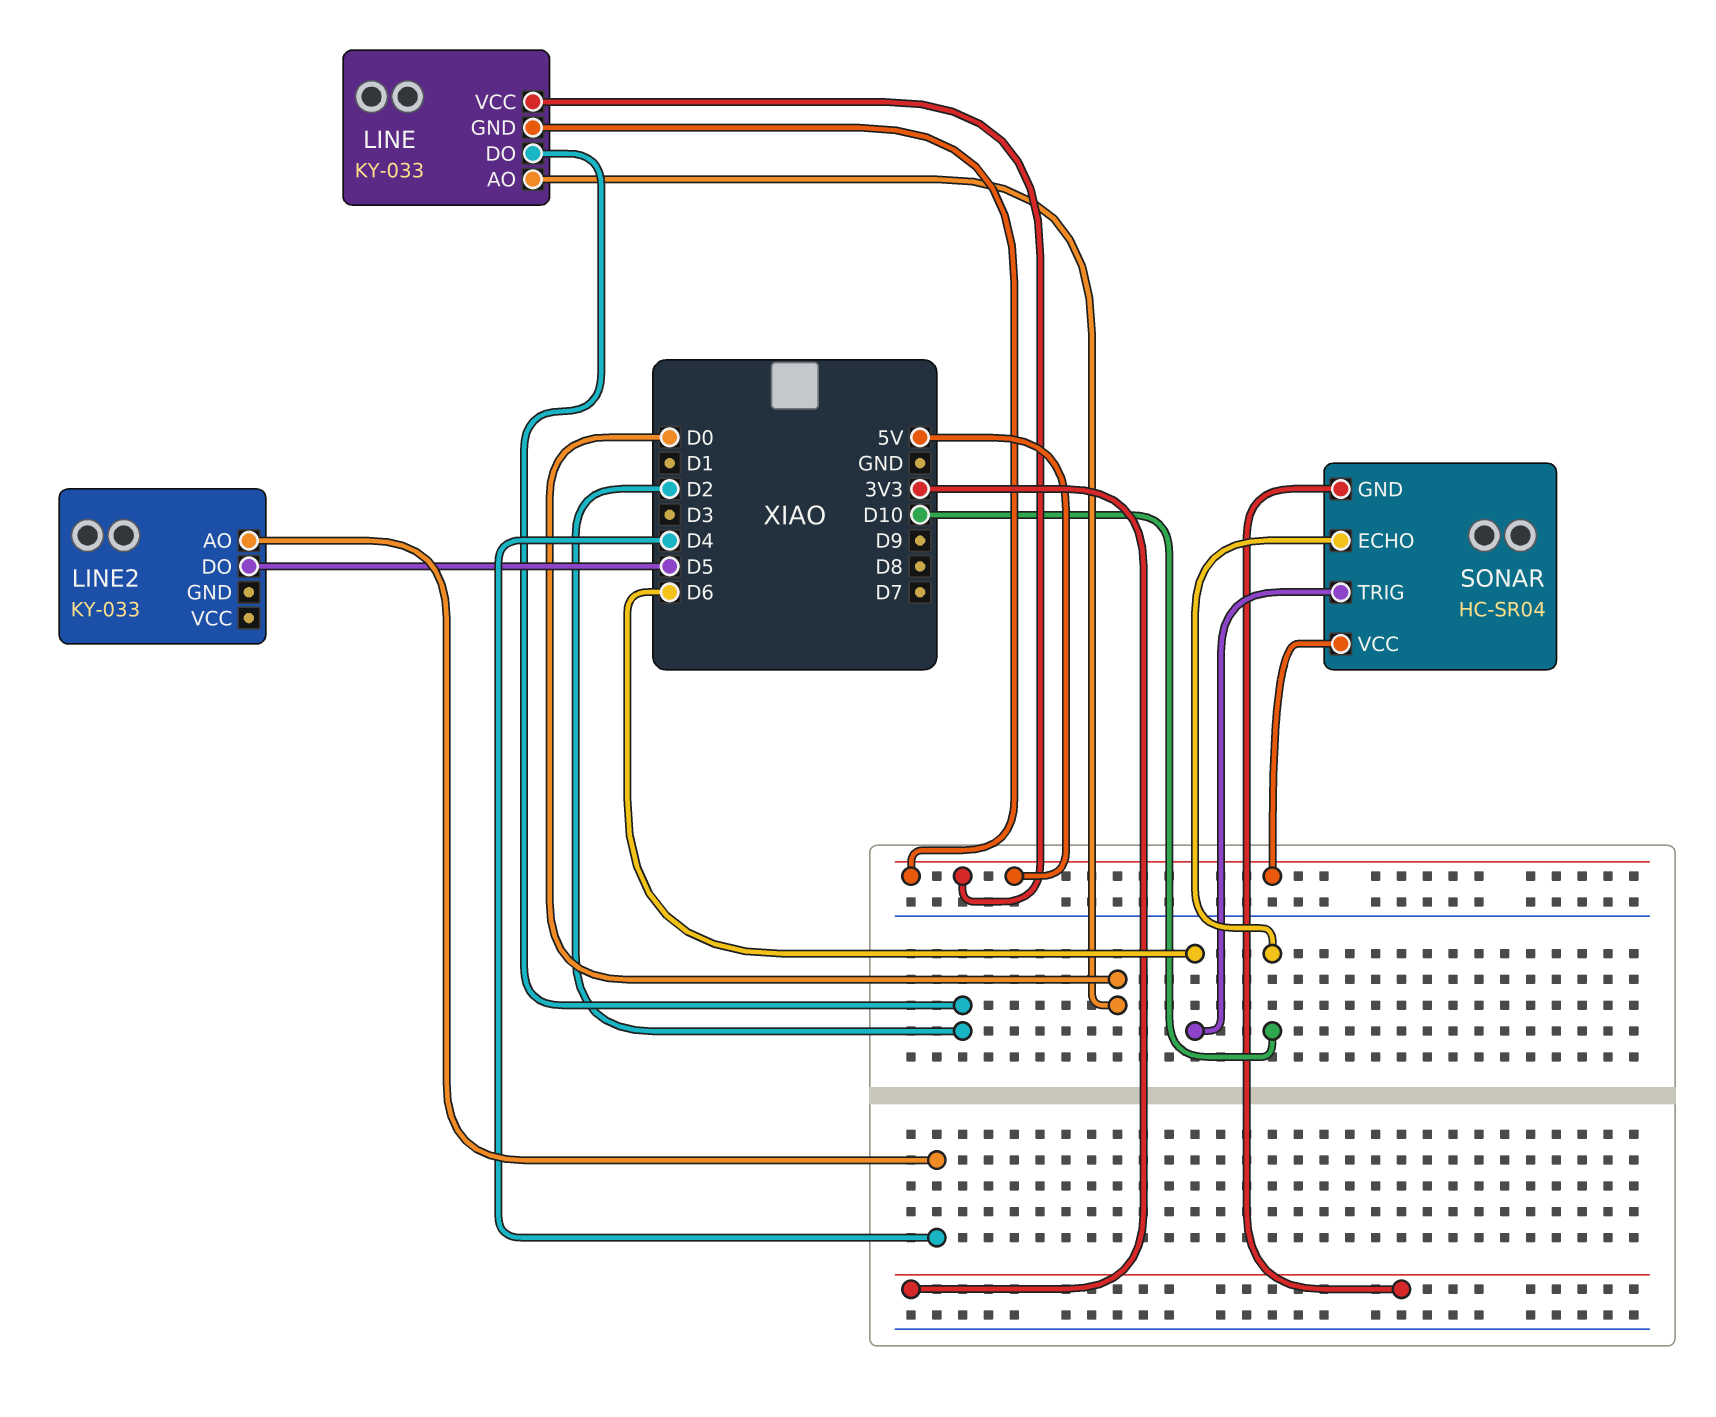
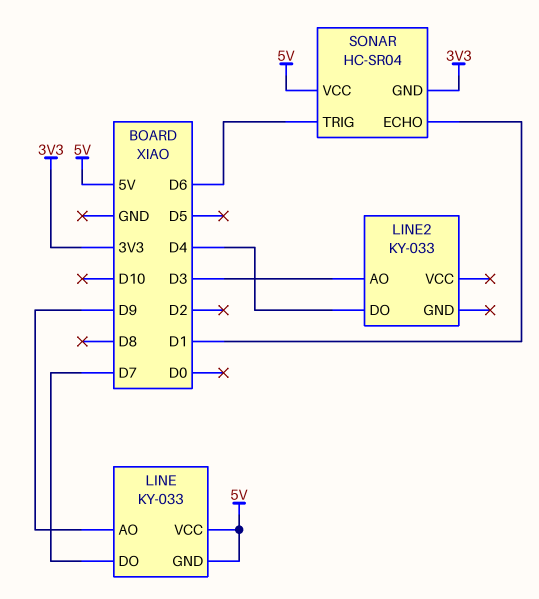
LINE pin AO: D0 -> D9
LINE pin DO: D2 -> D7
LINE2 pin AO: D4 -> D3
LINE2 pin DO: D5 -> D4
SONAR pin ECHO: D10 -> D1

